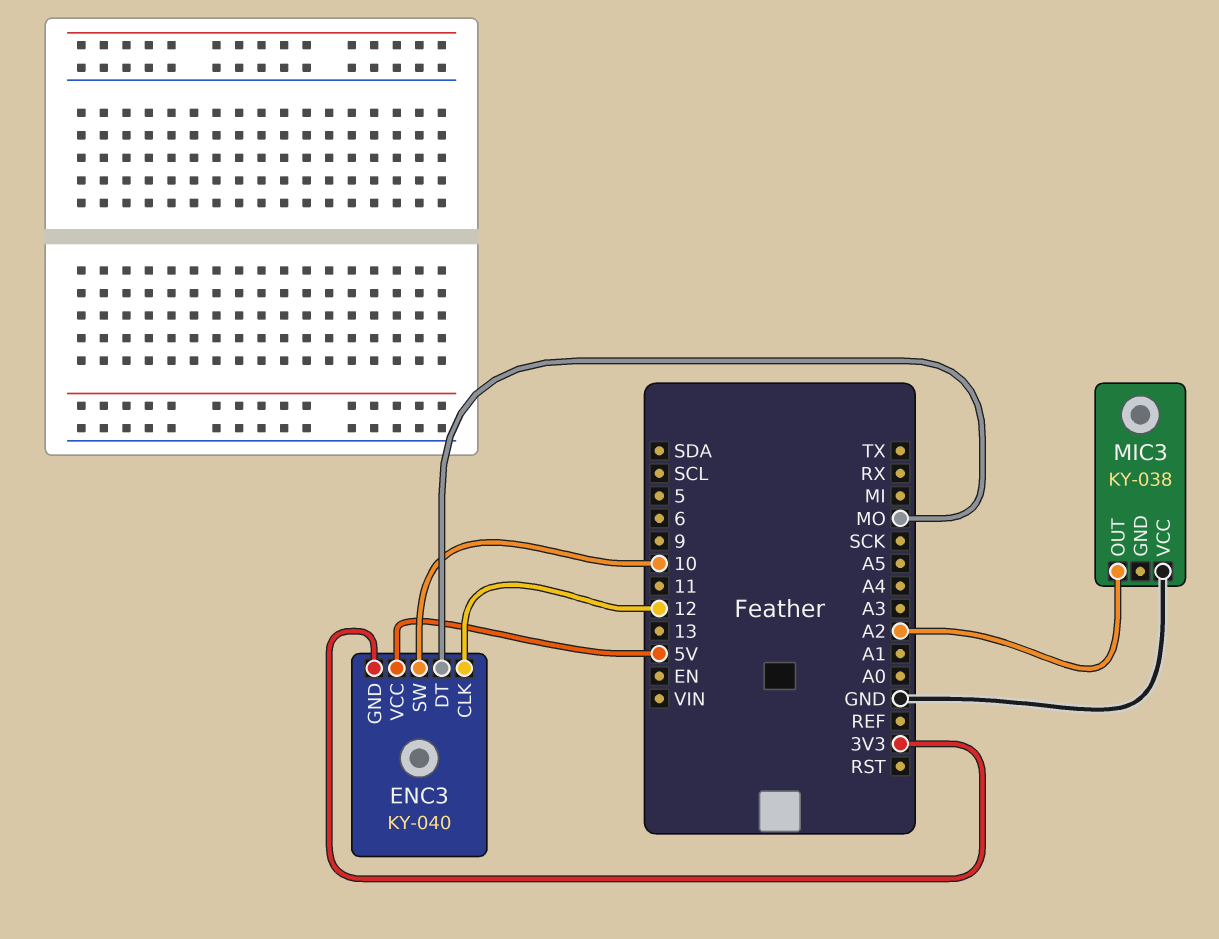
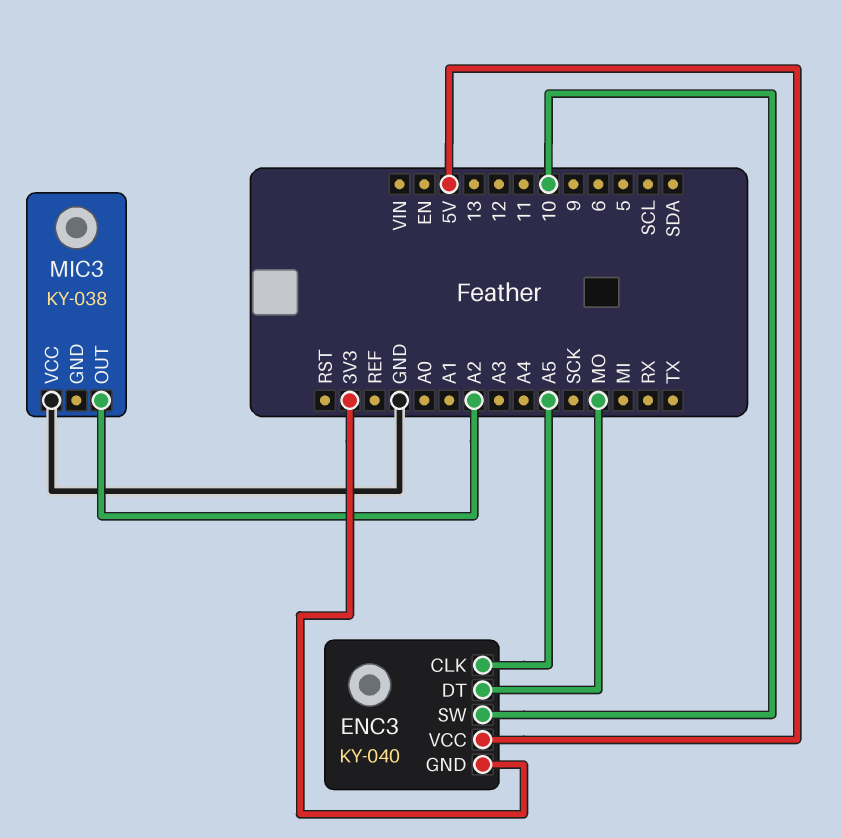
ENC3 pin CLK: 12 -> A5

